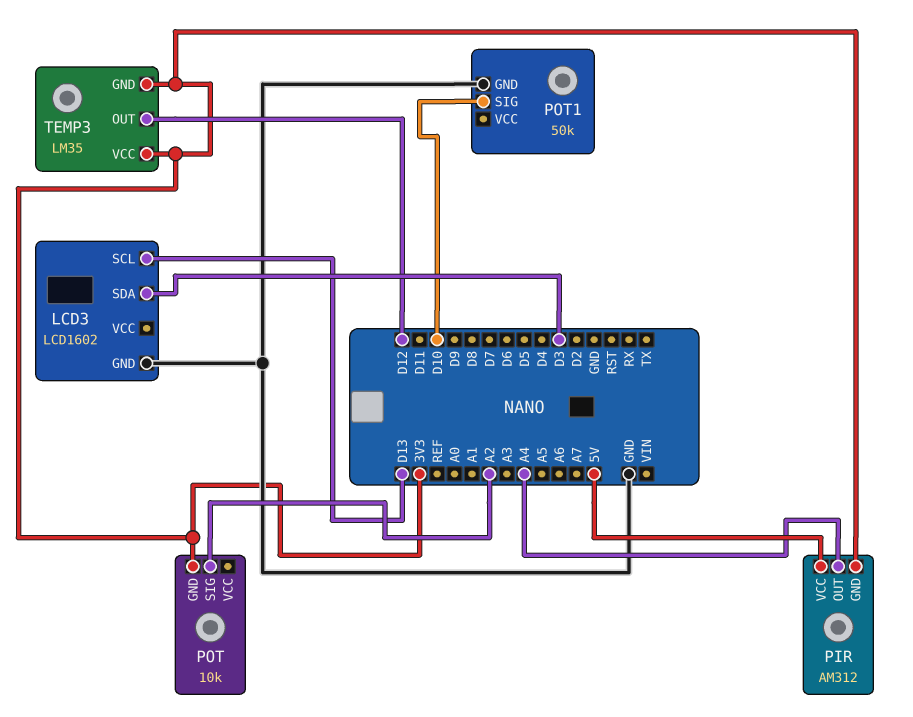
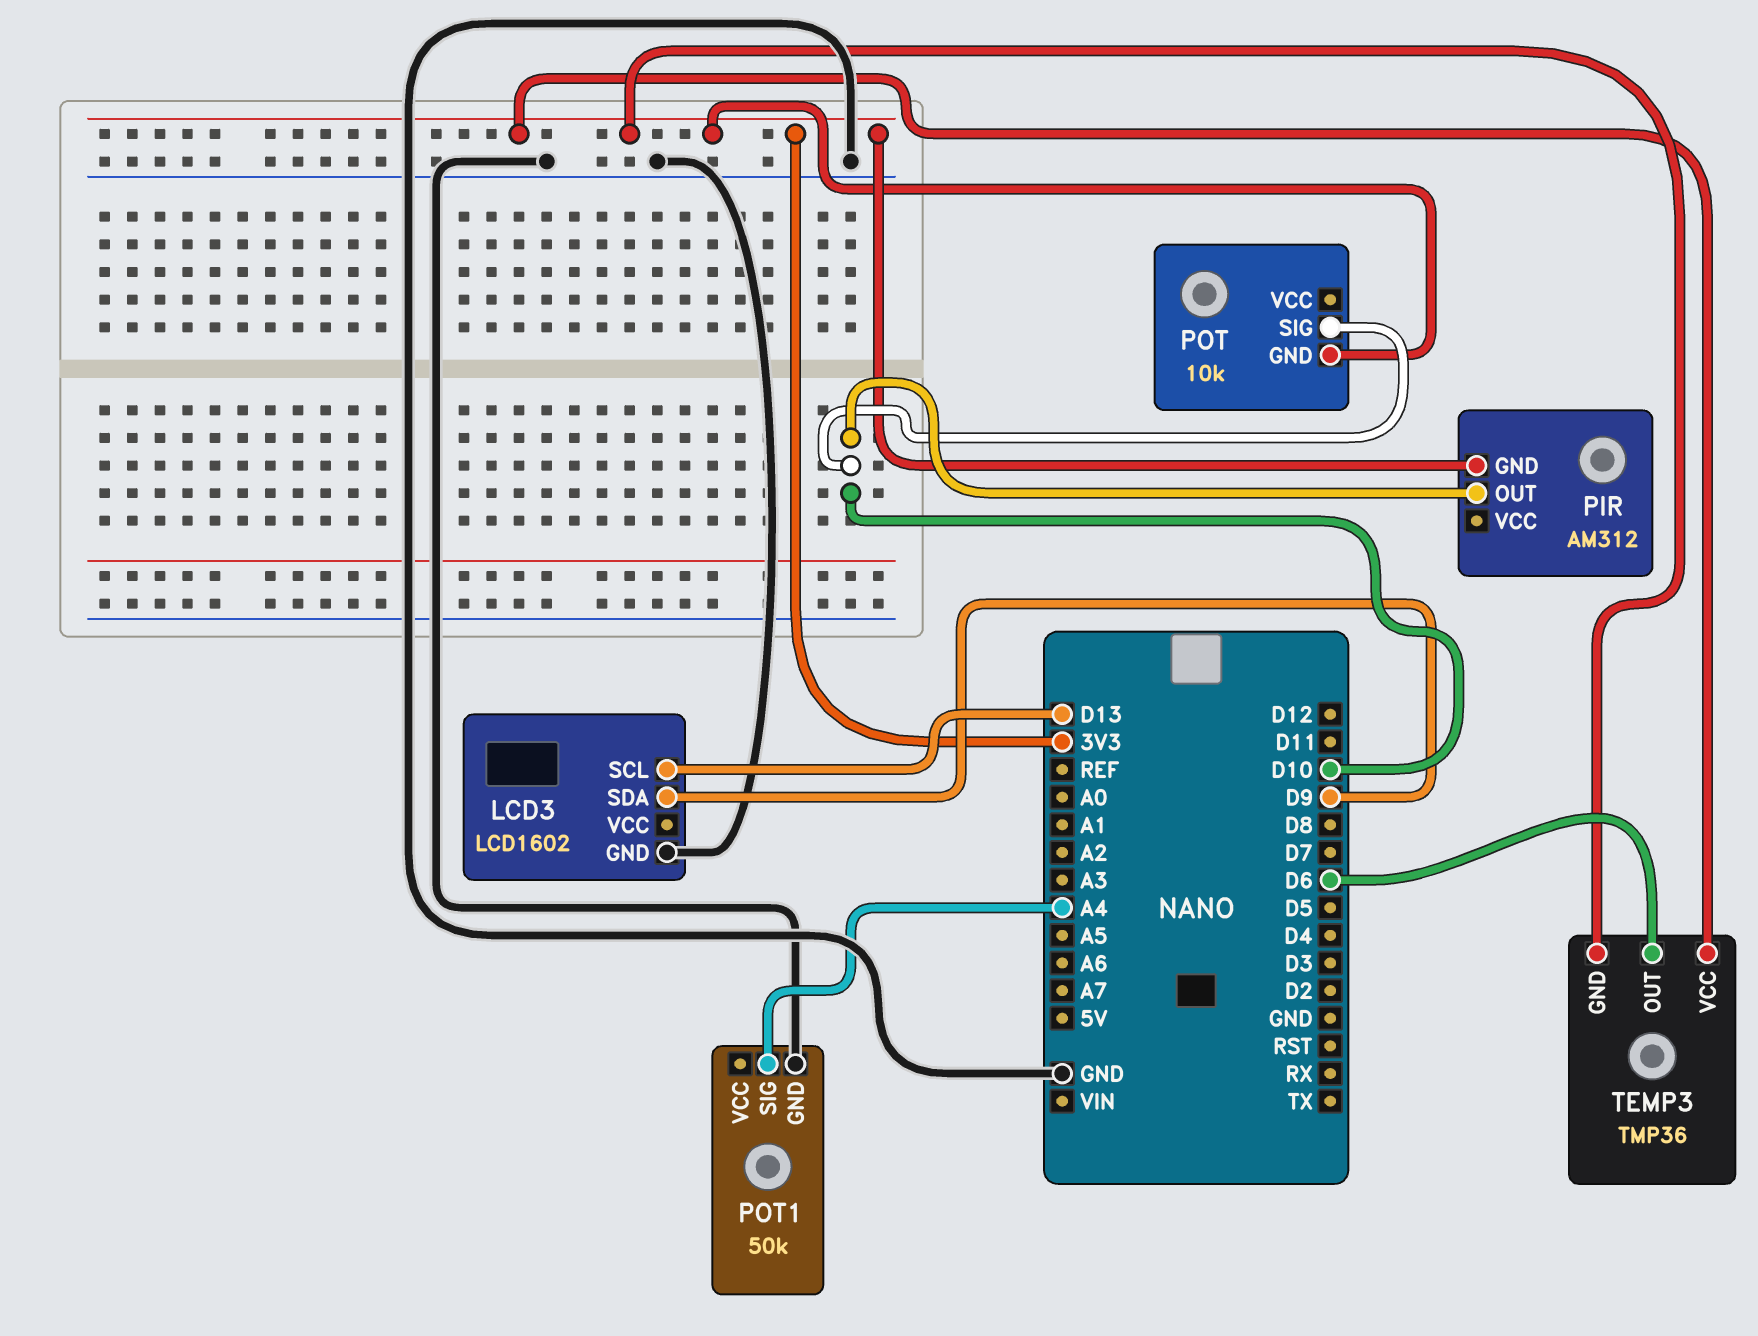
LCD3 pin SDA: D3 -> D9
PIR pin OUT: A4 -> D10
PIR pin VCC: 5V -> none
POT pin SIG: A2 -> D10
POT1 pin SIG: D10 -> A4
TEMP3: LM35 -> TMP36
TEMP3 pin OUT: D12 -> D6

